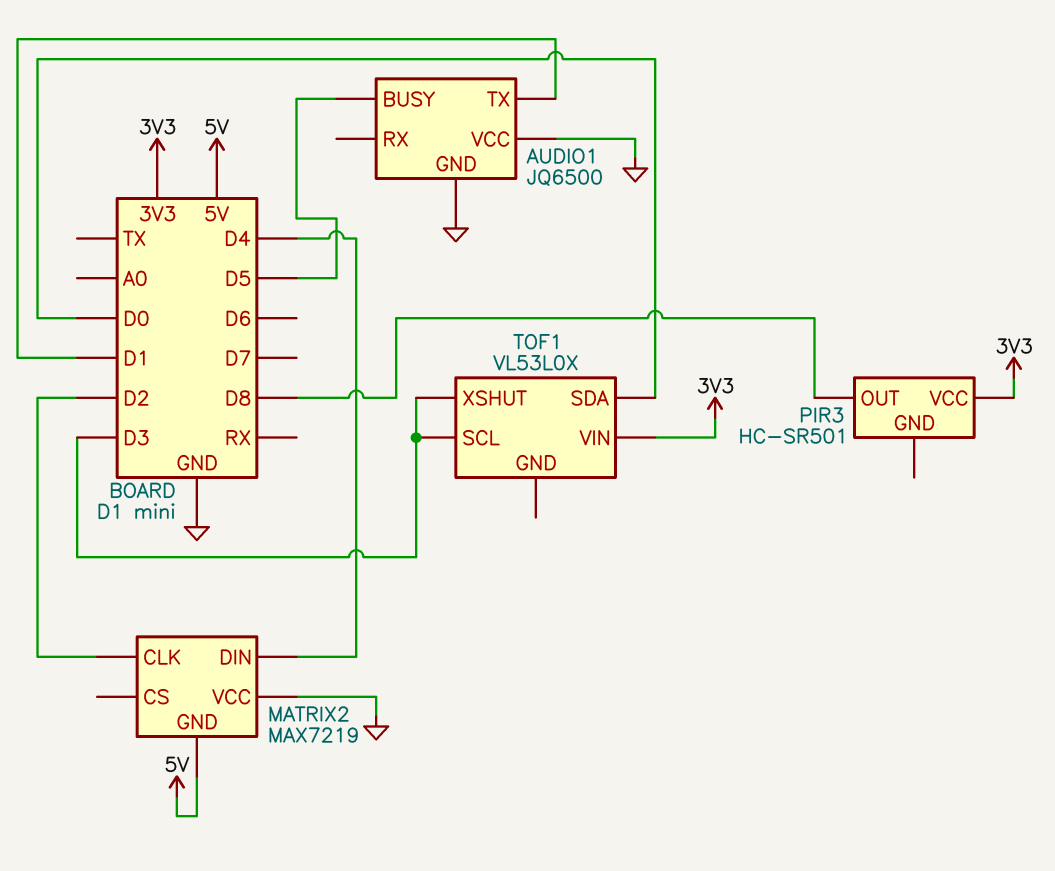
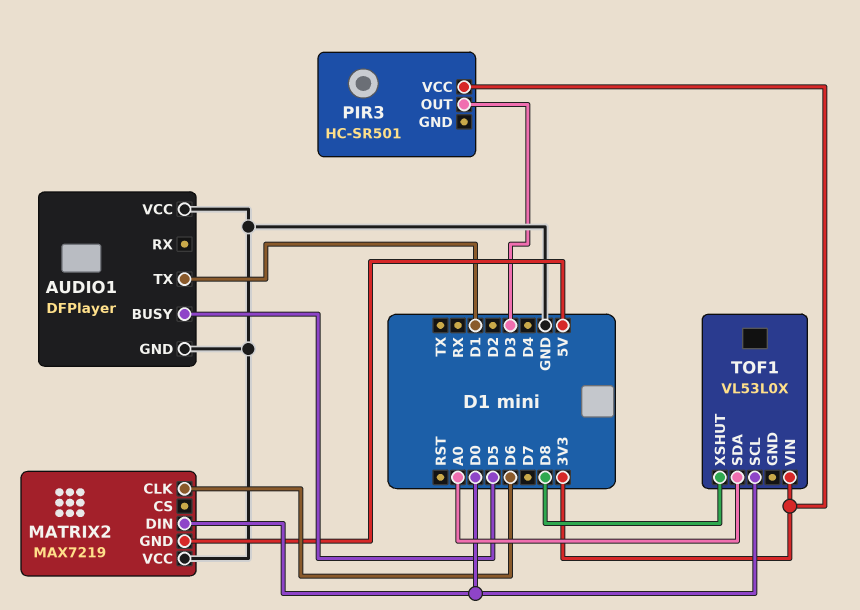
AUDIO1: JQ6500 -> DFPlayer
MATRIX2 pin CLK: D2 -> D6
MATRIX2 pin DIN: D4 -> D0
PIR3 pin OUT: D8 -> D3
TOF1 pin SCL: D3 -> D0
TOF1 pin SDA: D0 -> A0
TOF1 pin XSHUT: D3 -> D8

